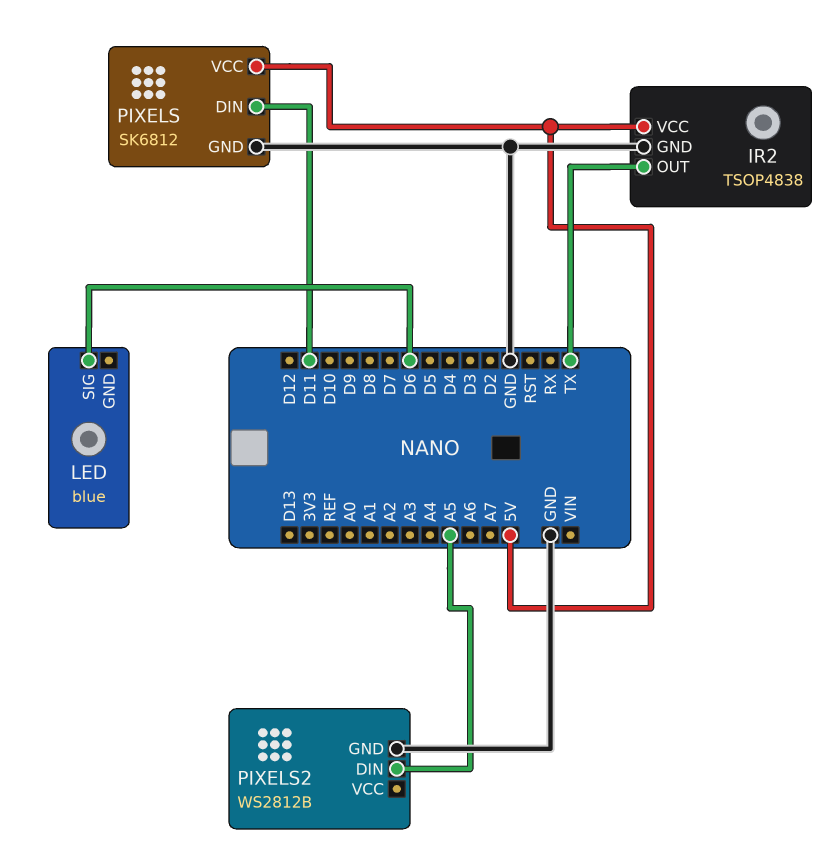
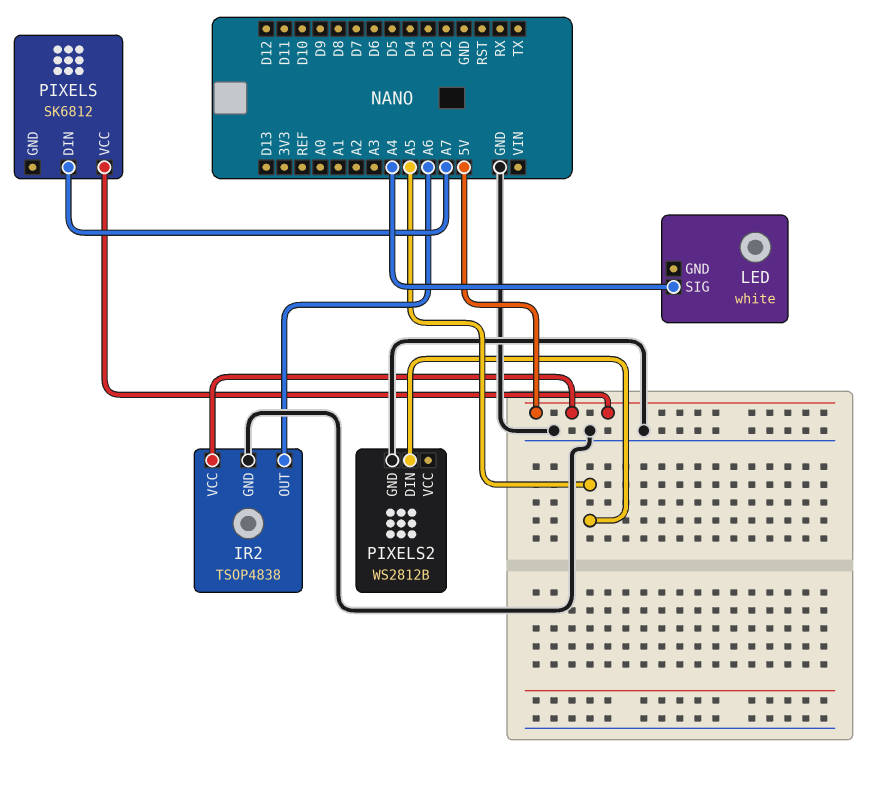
IR2 pin OUT: TX -> A6
LED: blue -> white
LED pin SIG: D6 -> A4
PIXELS pin DIN: D11 -> A7
PIXELS pin GND: GND -> none

